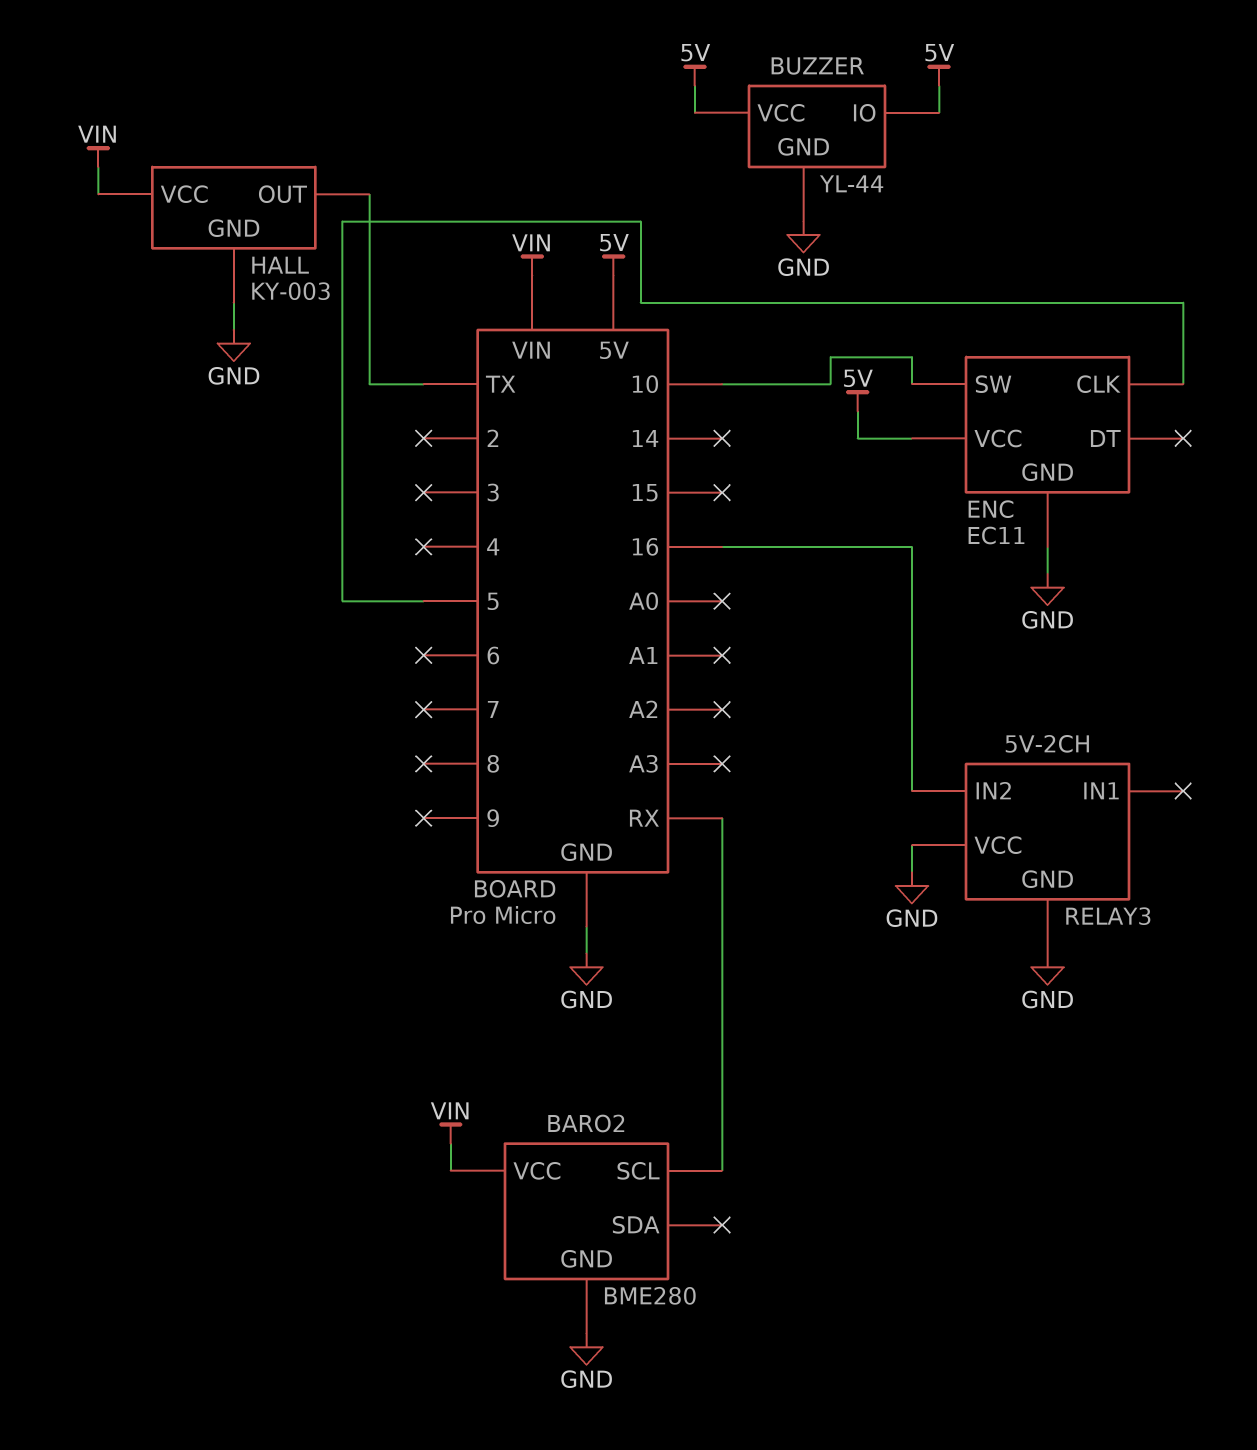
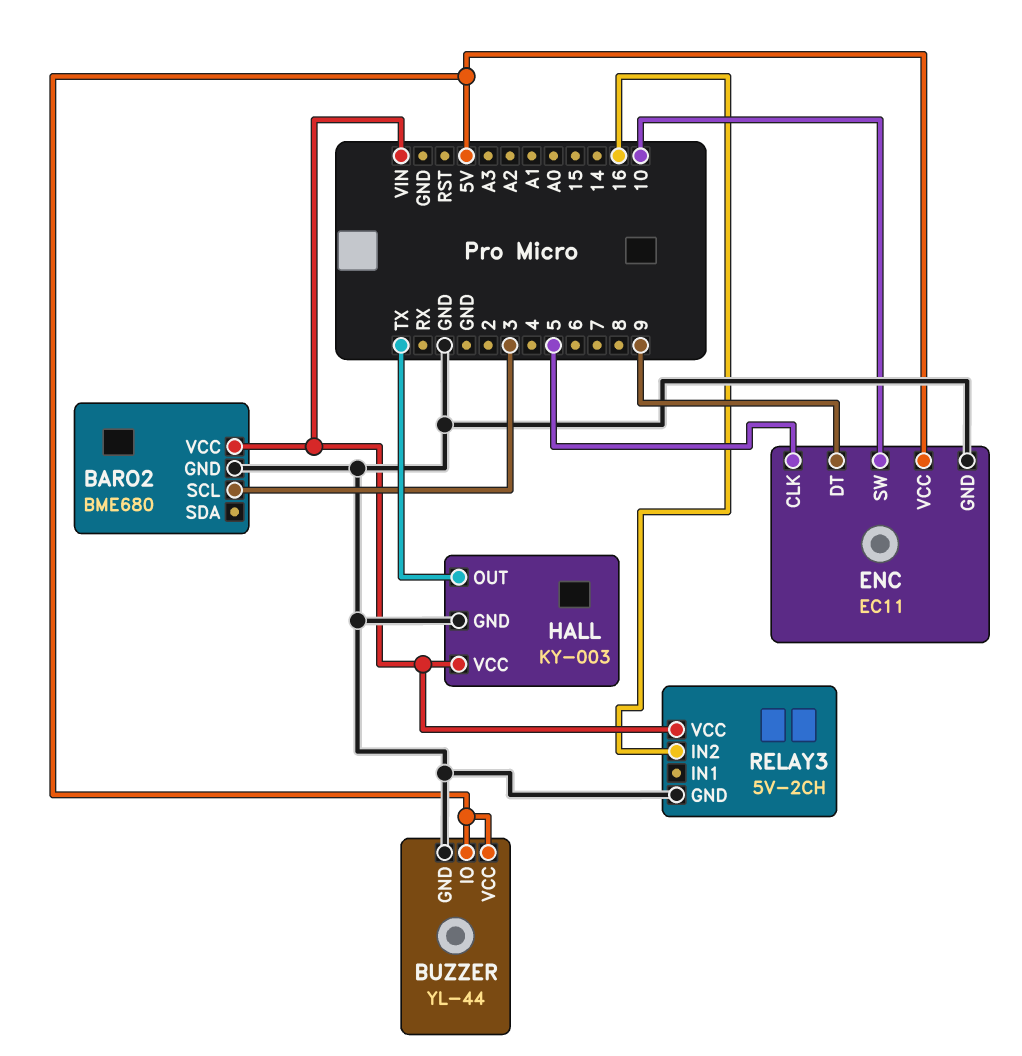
BARO2: BME280 -> BME680
BARO2 pin SCL: RX -> 3
ENC pin DT: none -> 9
RELAY3 pin VCC: GND -> VIN

